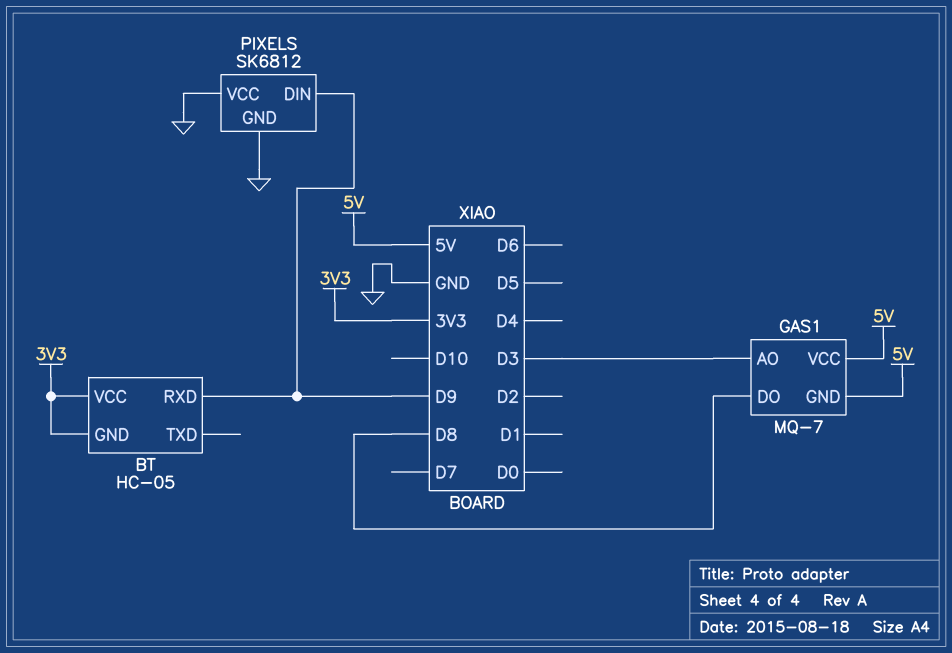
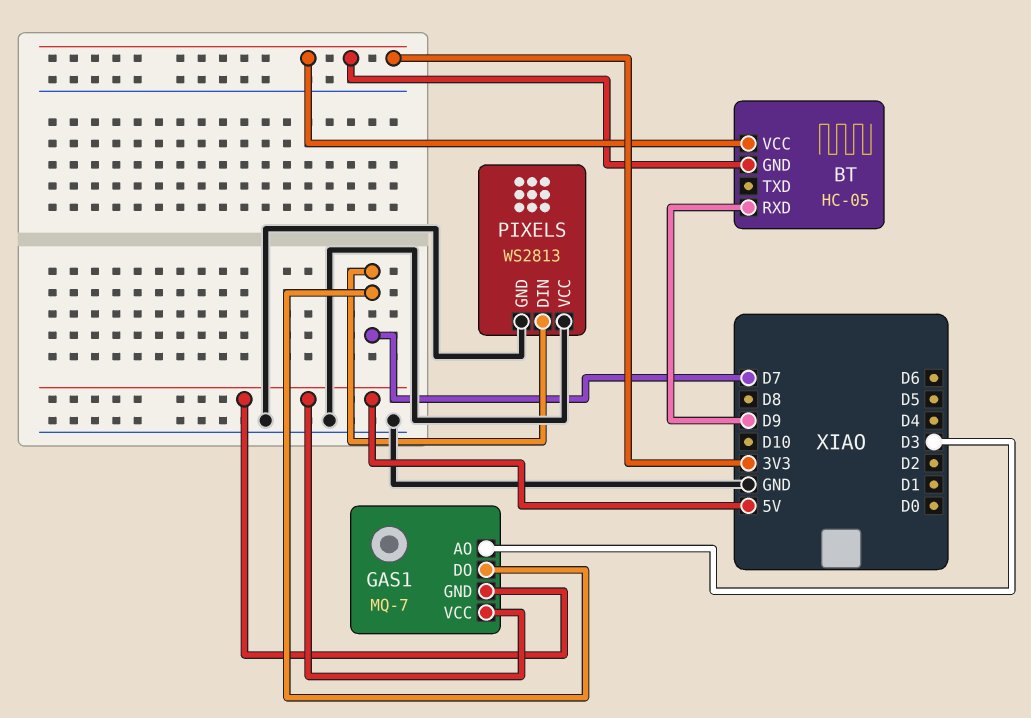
GAS1 pin DO: D8 -> D7
PIXELS: SK6812 -> WS2813
PIXELS pin DIN: D9 -> D7

